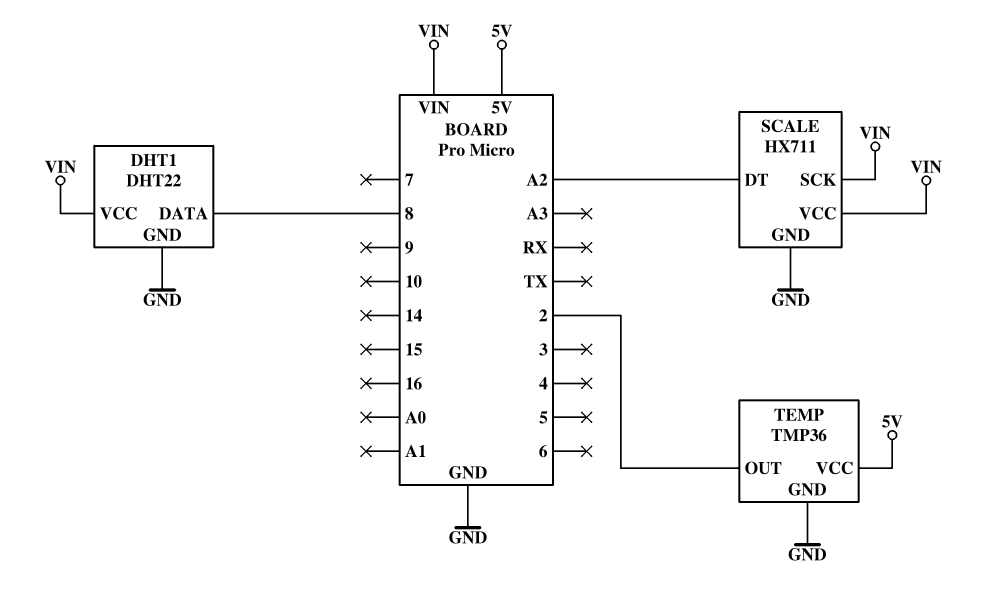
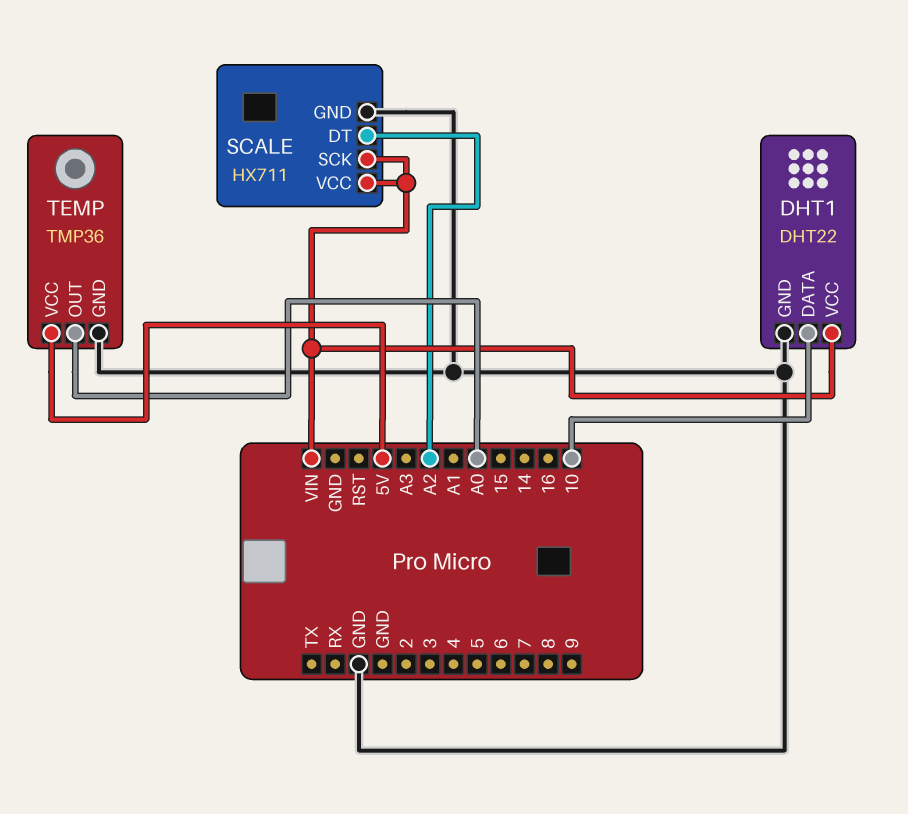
DHT1 pin DATA: 8 -> 10
TEMP pin OUT: 2 -> A0

